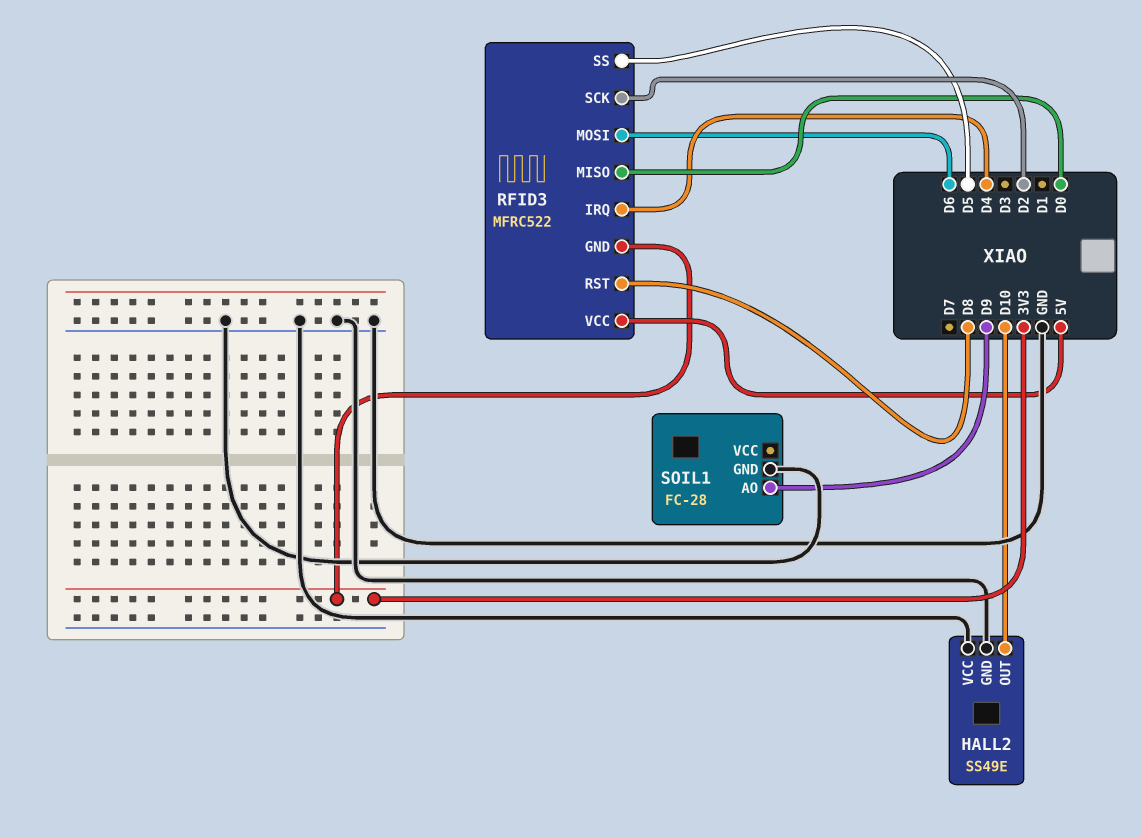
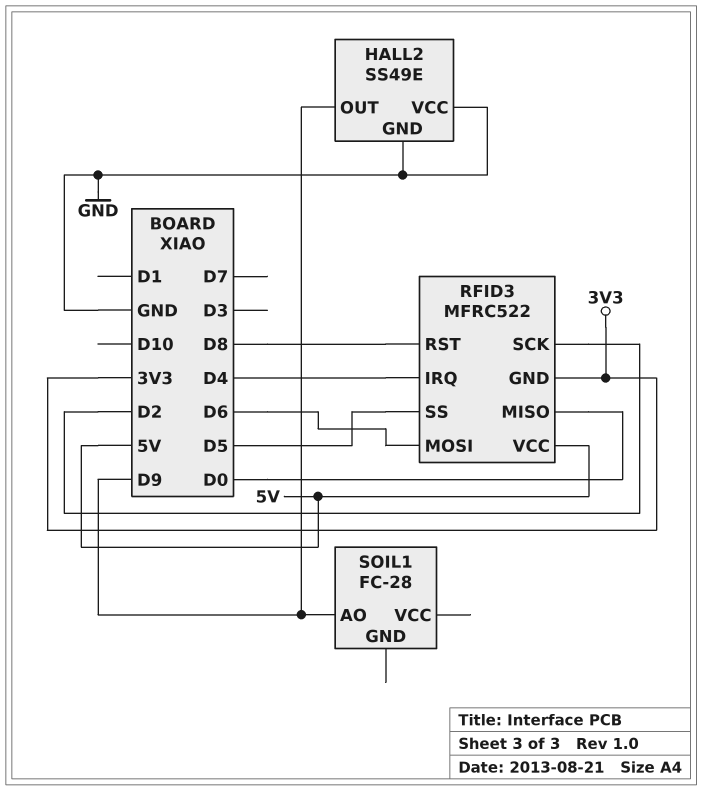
HALL2 pin OUT: D10 -> D9
SOIL1 pin GND: GND -> none

